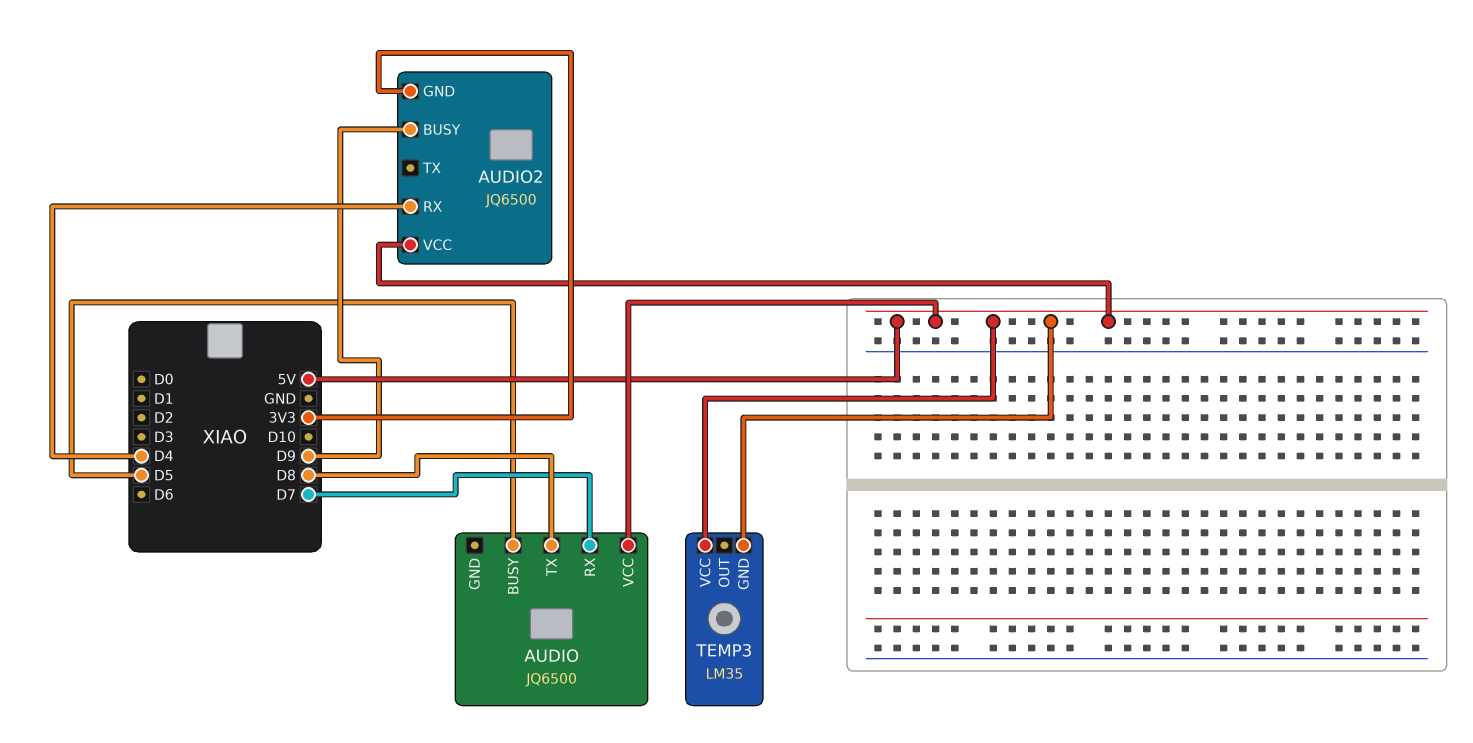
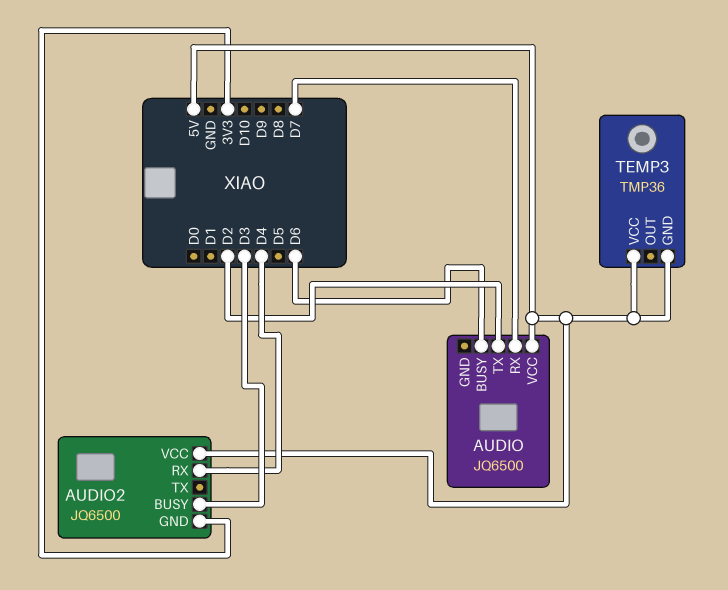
AUDIO pin BUSY: D5 -> D6
AUDIO pin TX: D8 -> D2
AUDIO2 pin BUSY: D9 -> D3
TEMP3: LM35 -> TMP36

